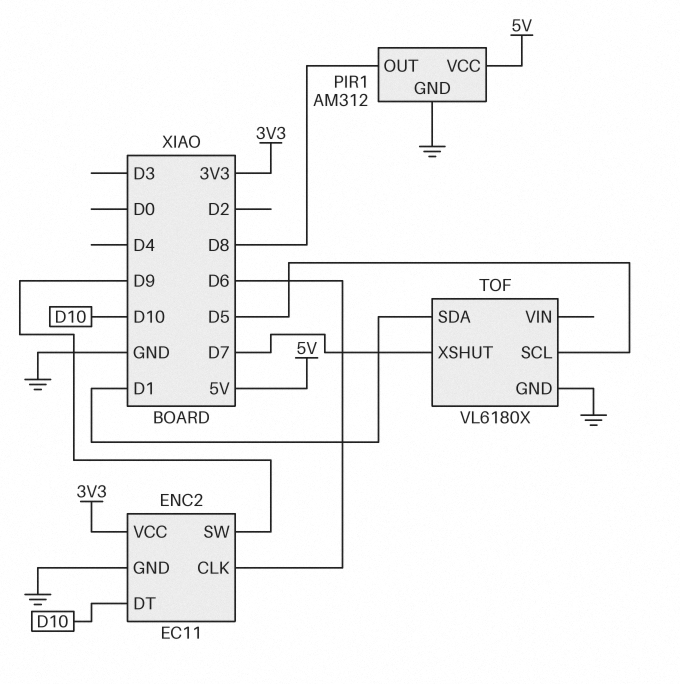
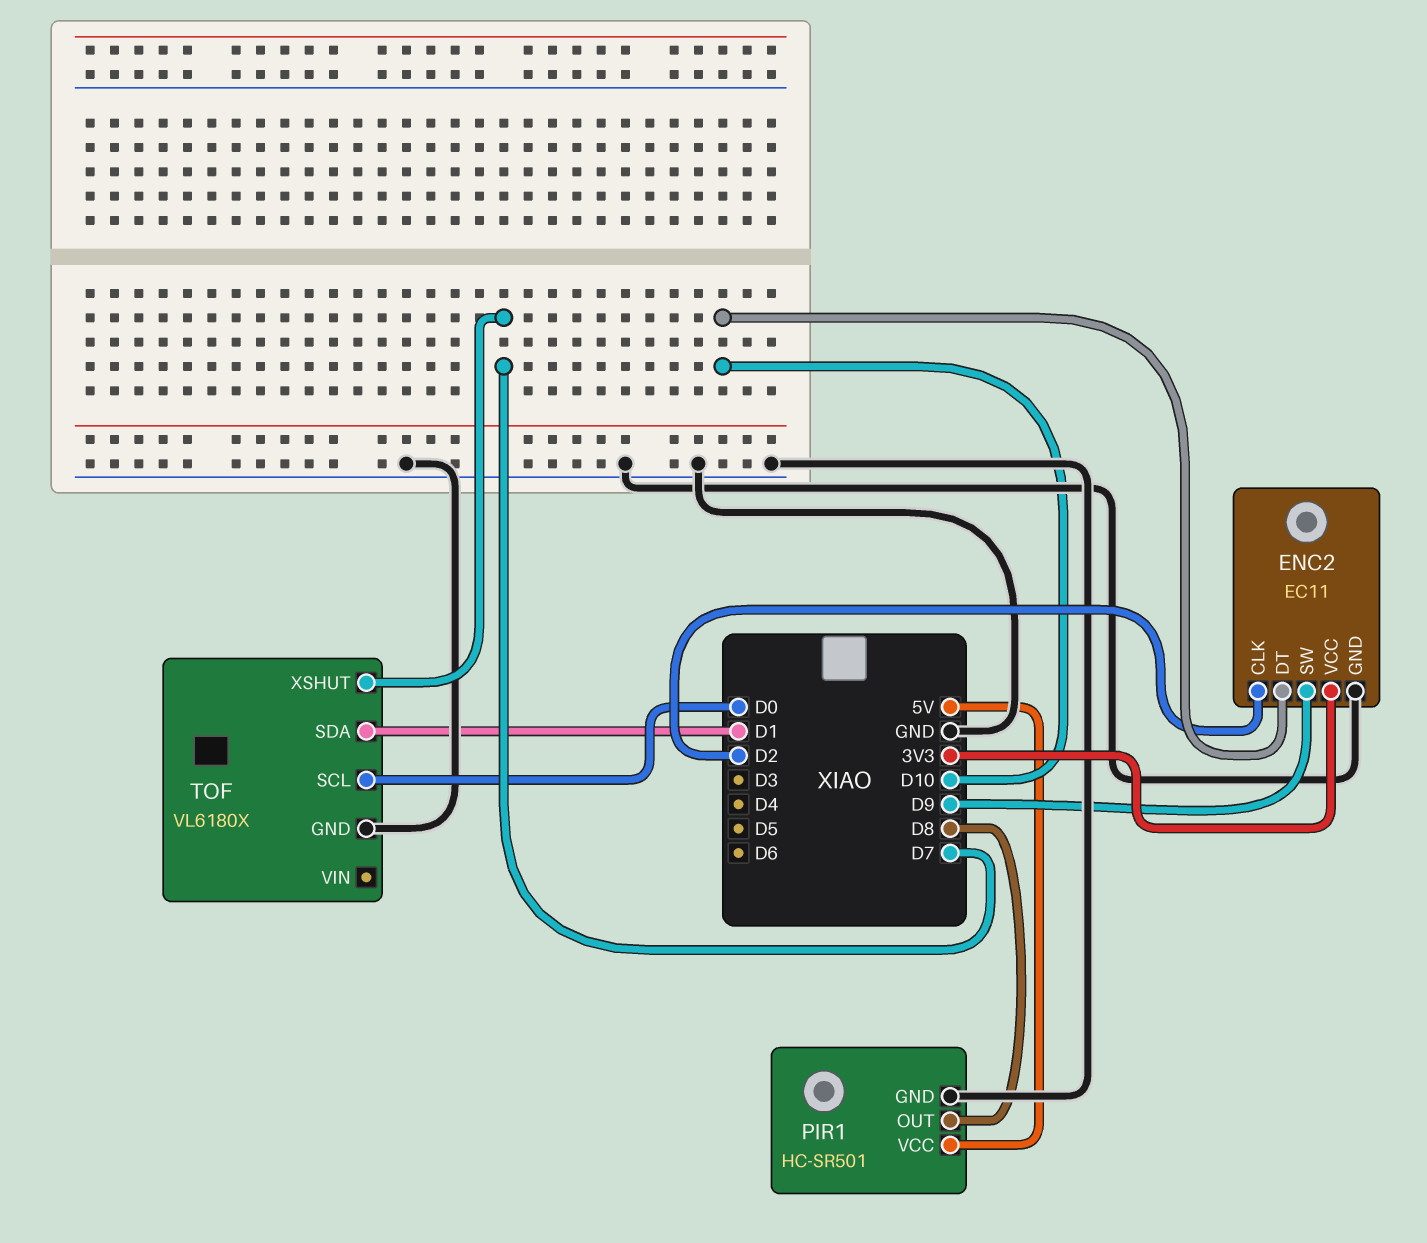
ENC2 pin CLK: D6 -> D2
PIR1: AM312 -> HC-SR501
TOF pin SCL: D5 -> D0

